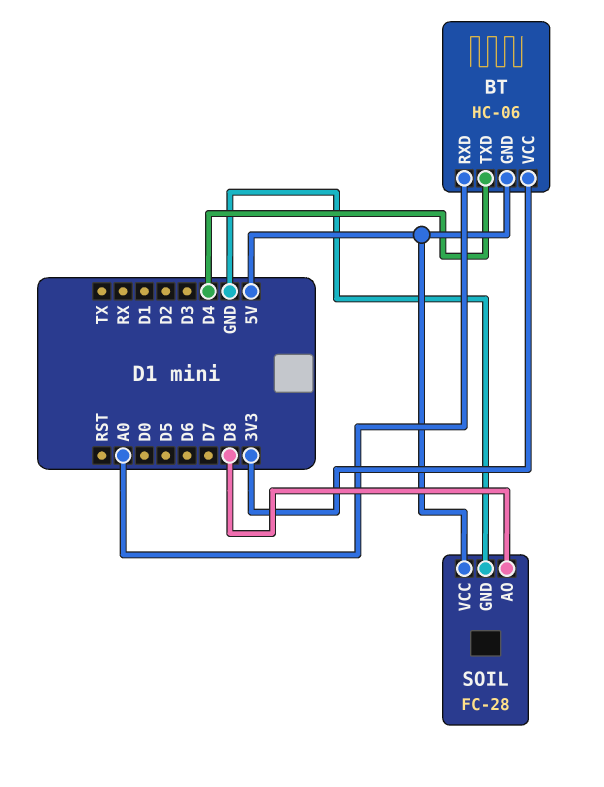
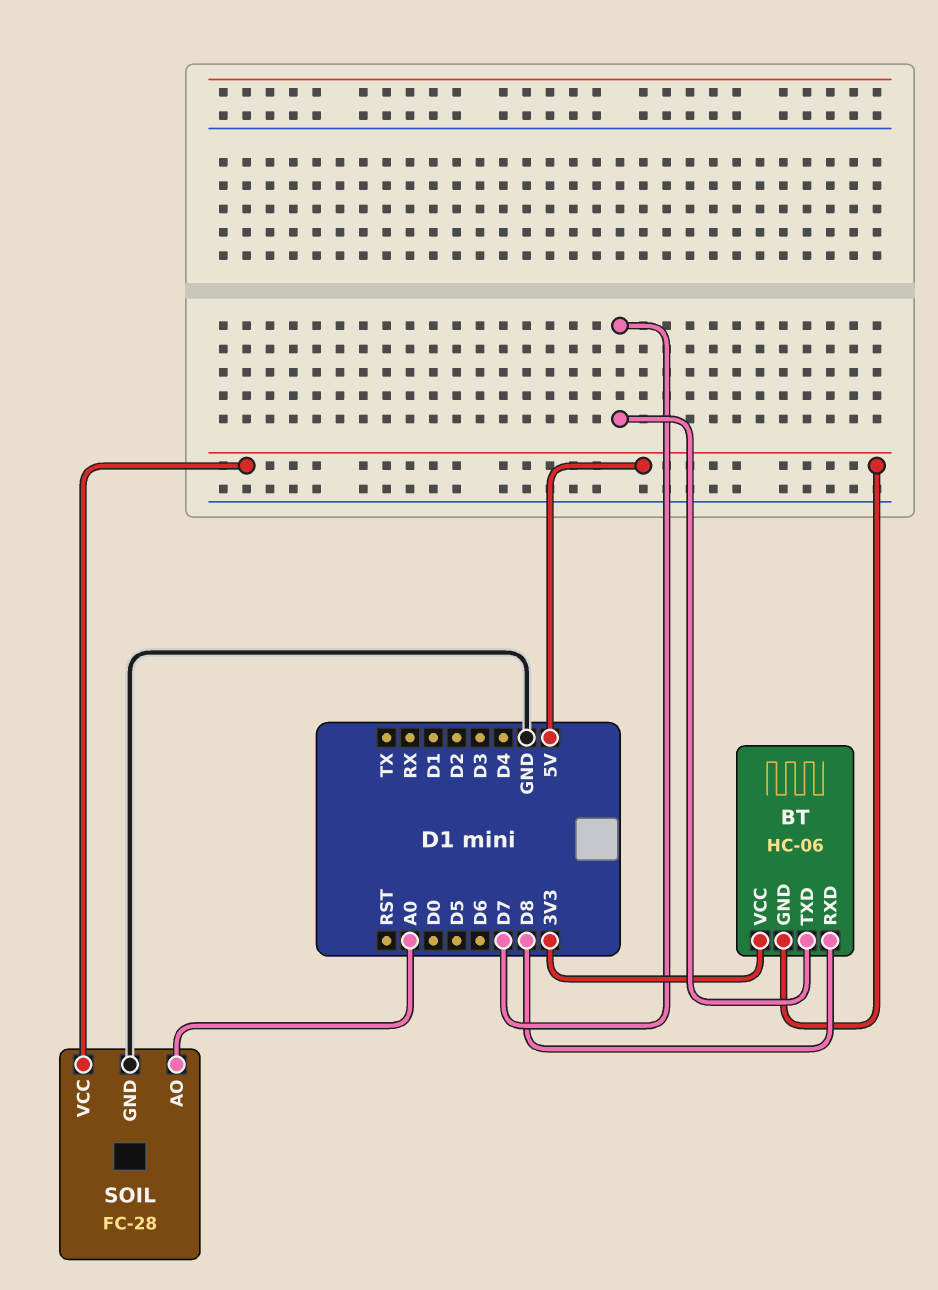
BT pin RXD: A0 -> D8
BT pin TXD: D4 -> D7
SOIL pin AO: D8 -> A0

